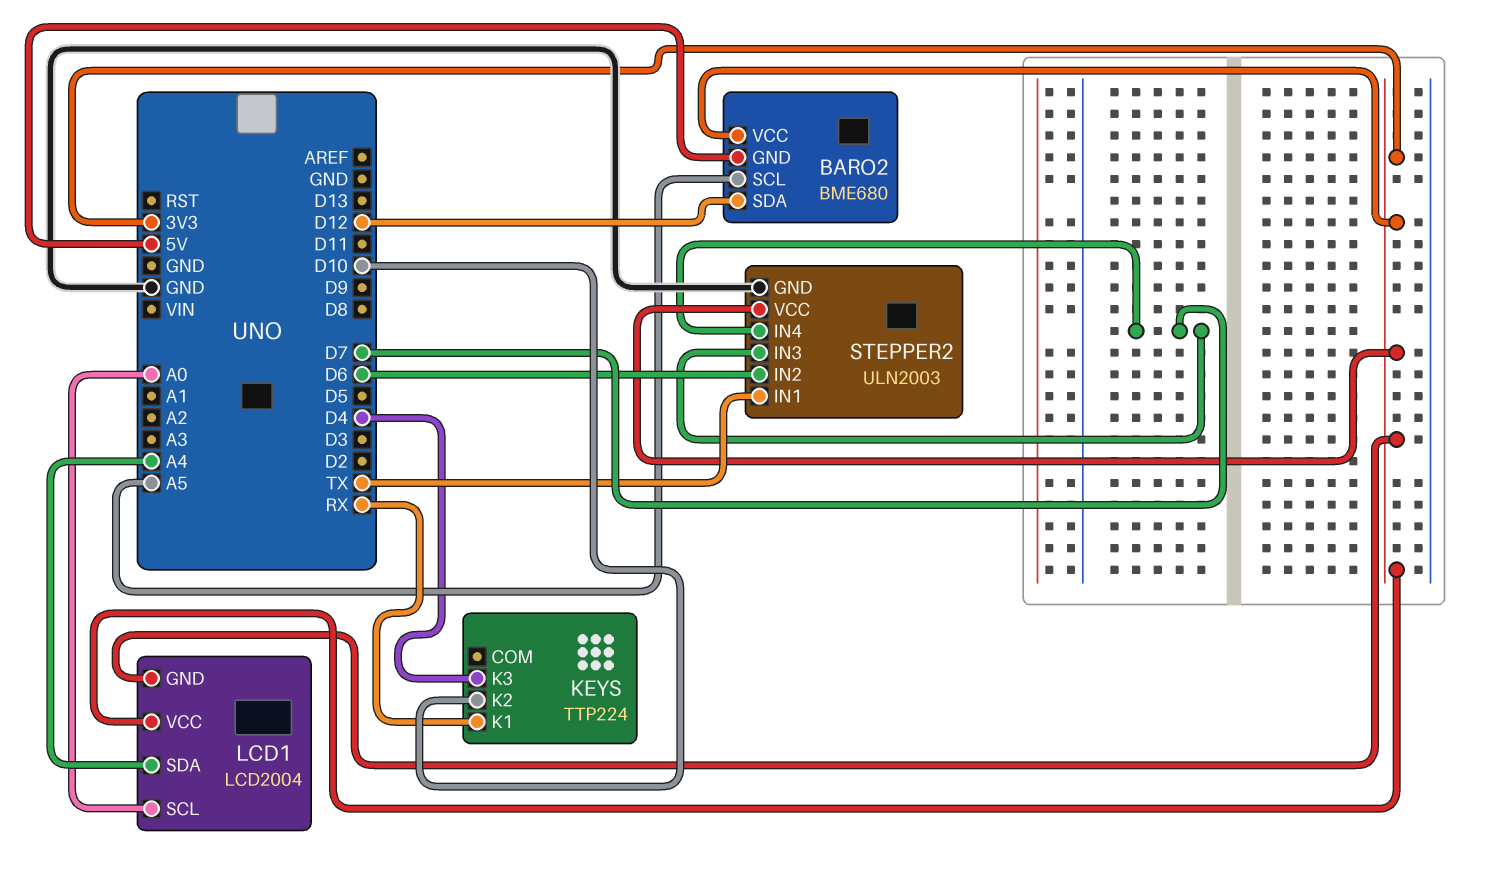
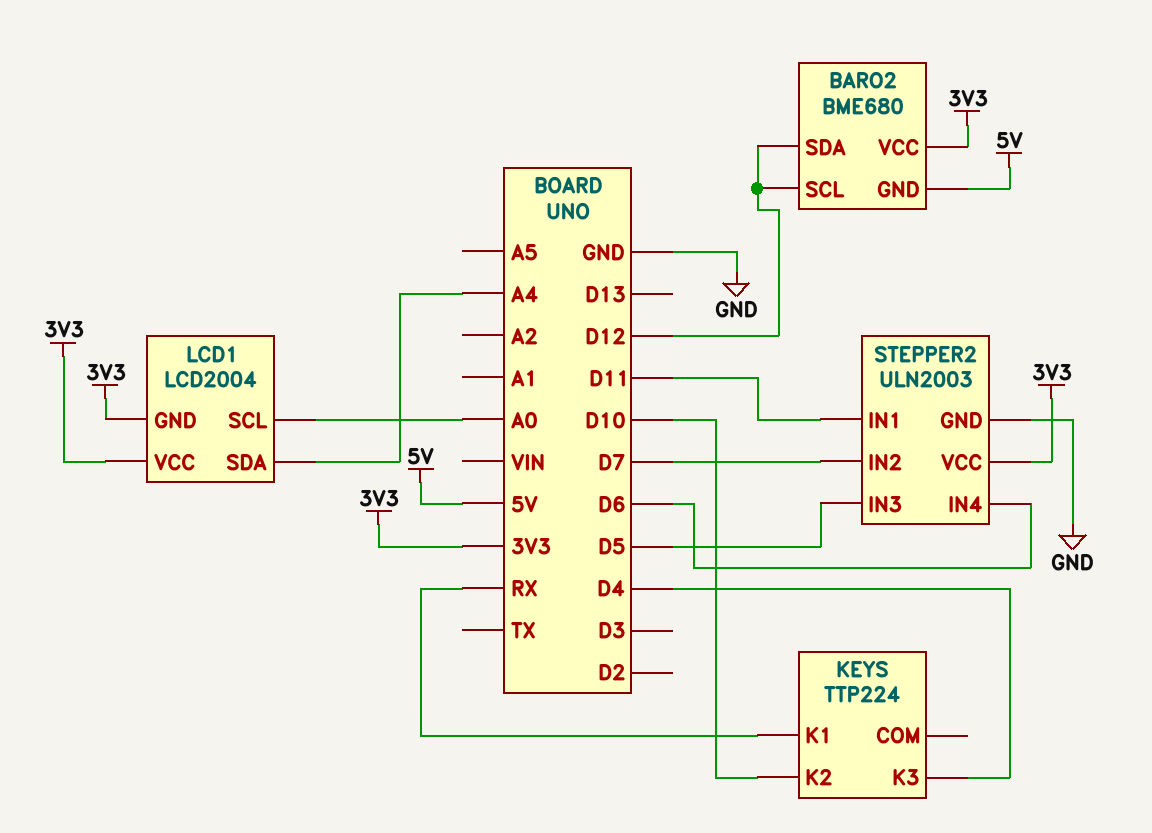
BARO2 pin SCL: A5 -> D12
STEPPER2 pin IN1: TX -> D11
STEPPER2 pin IN2: D6 -> D7
STEPPER2 pin IN3: D7 -> D5
STEPPER2 pin IN4: D7 -> D6

